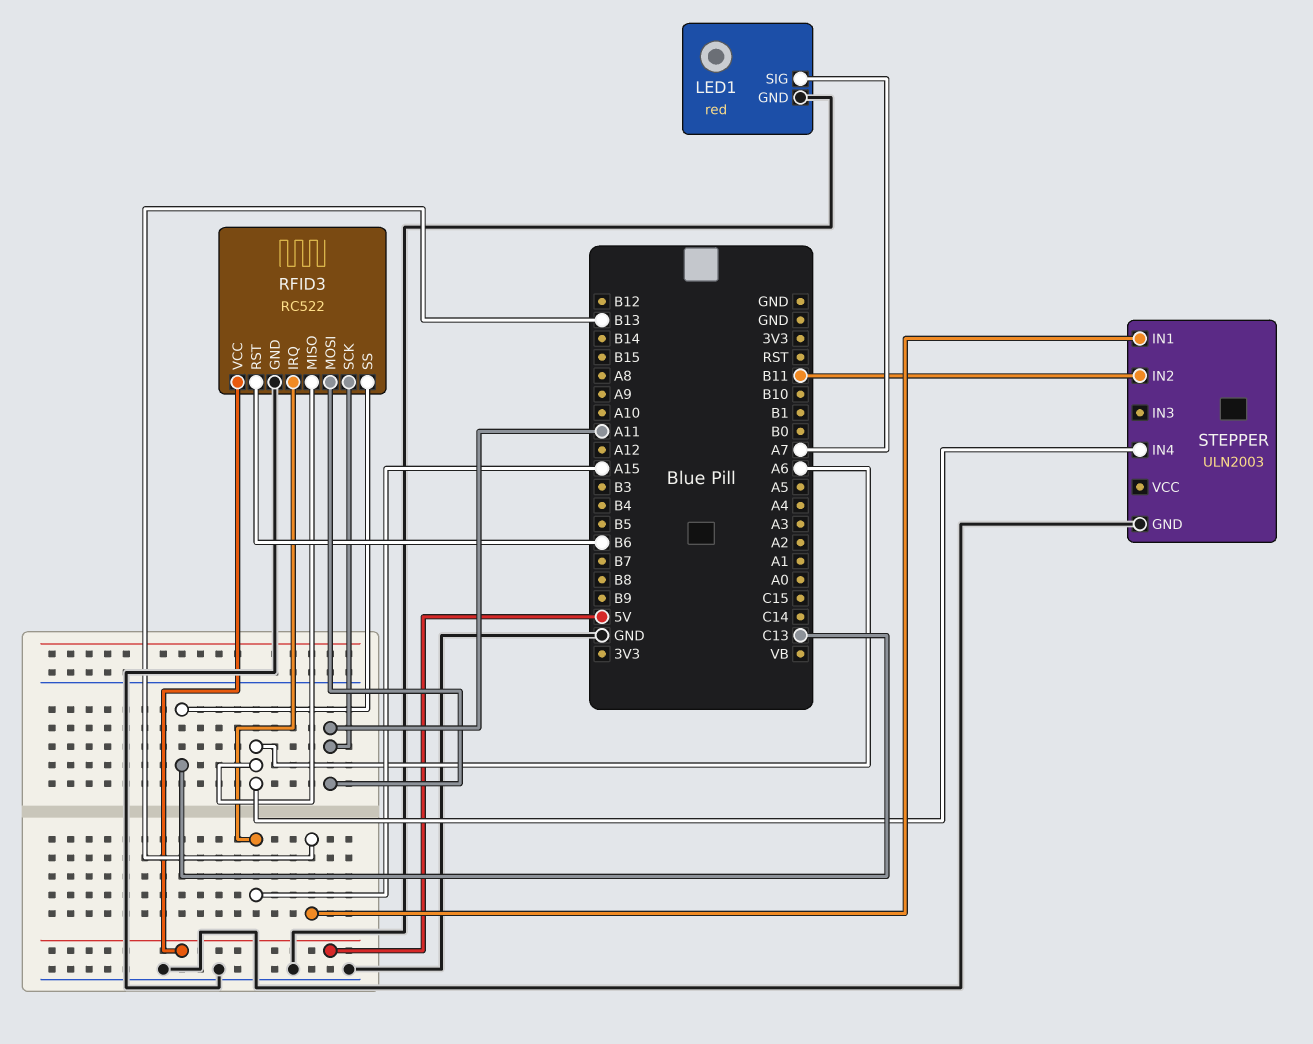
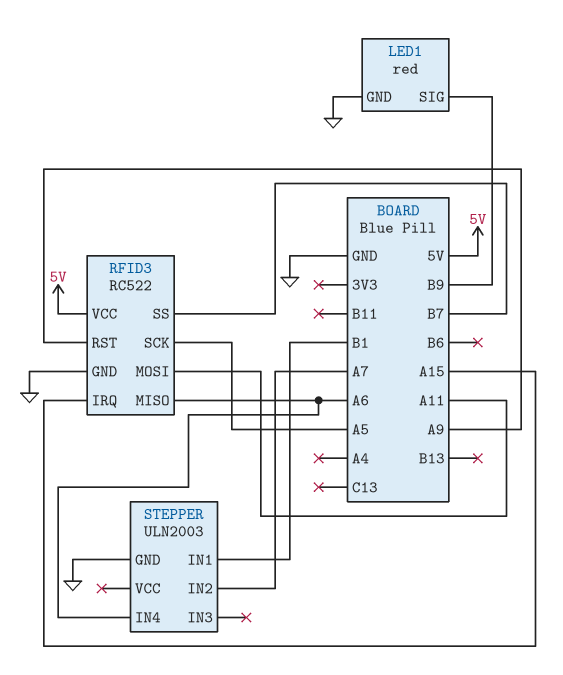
LED1 pin SIG: A7 -> B9
RFID3 pin RST: B6 -> A9
RFID3 pin SCK: A11 -> A5
RFID3 pin SS: C13 -> B7
STEPPER pin IN1: B13 -> B1
STEPPER pin IN2: B11 -> A7

